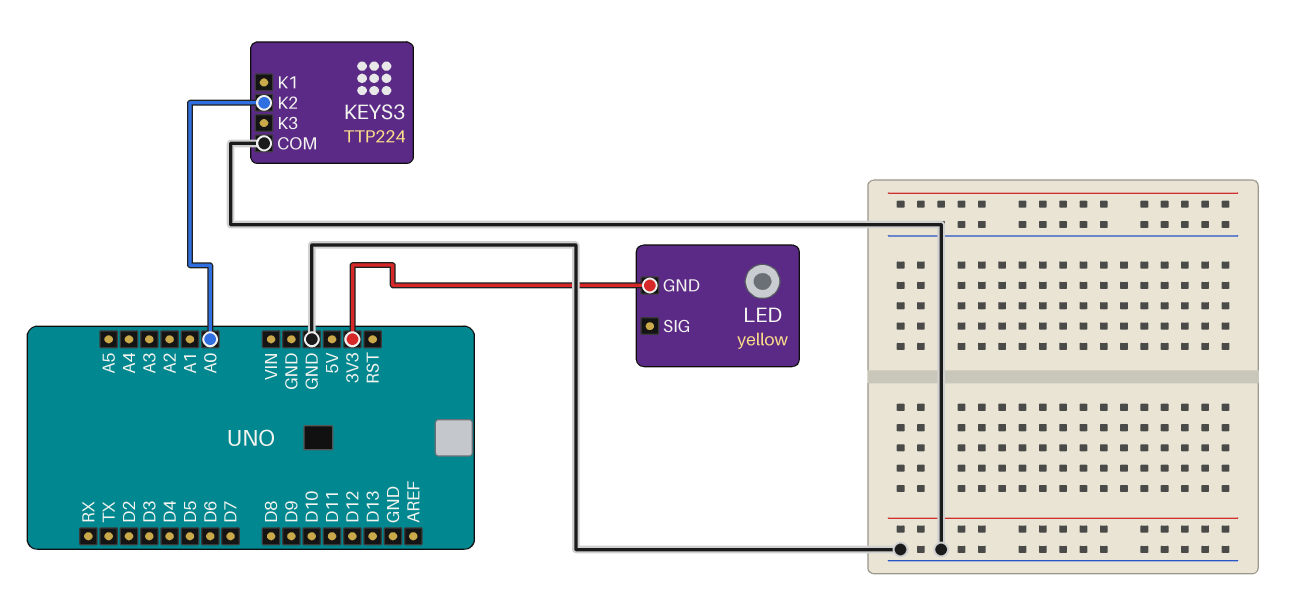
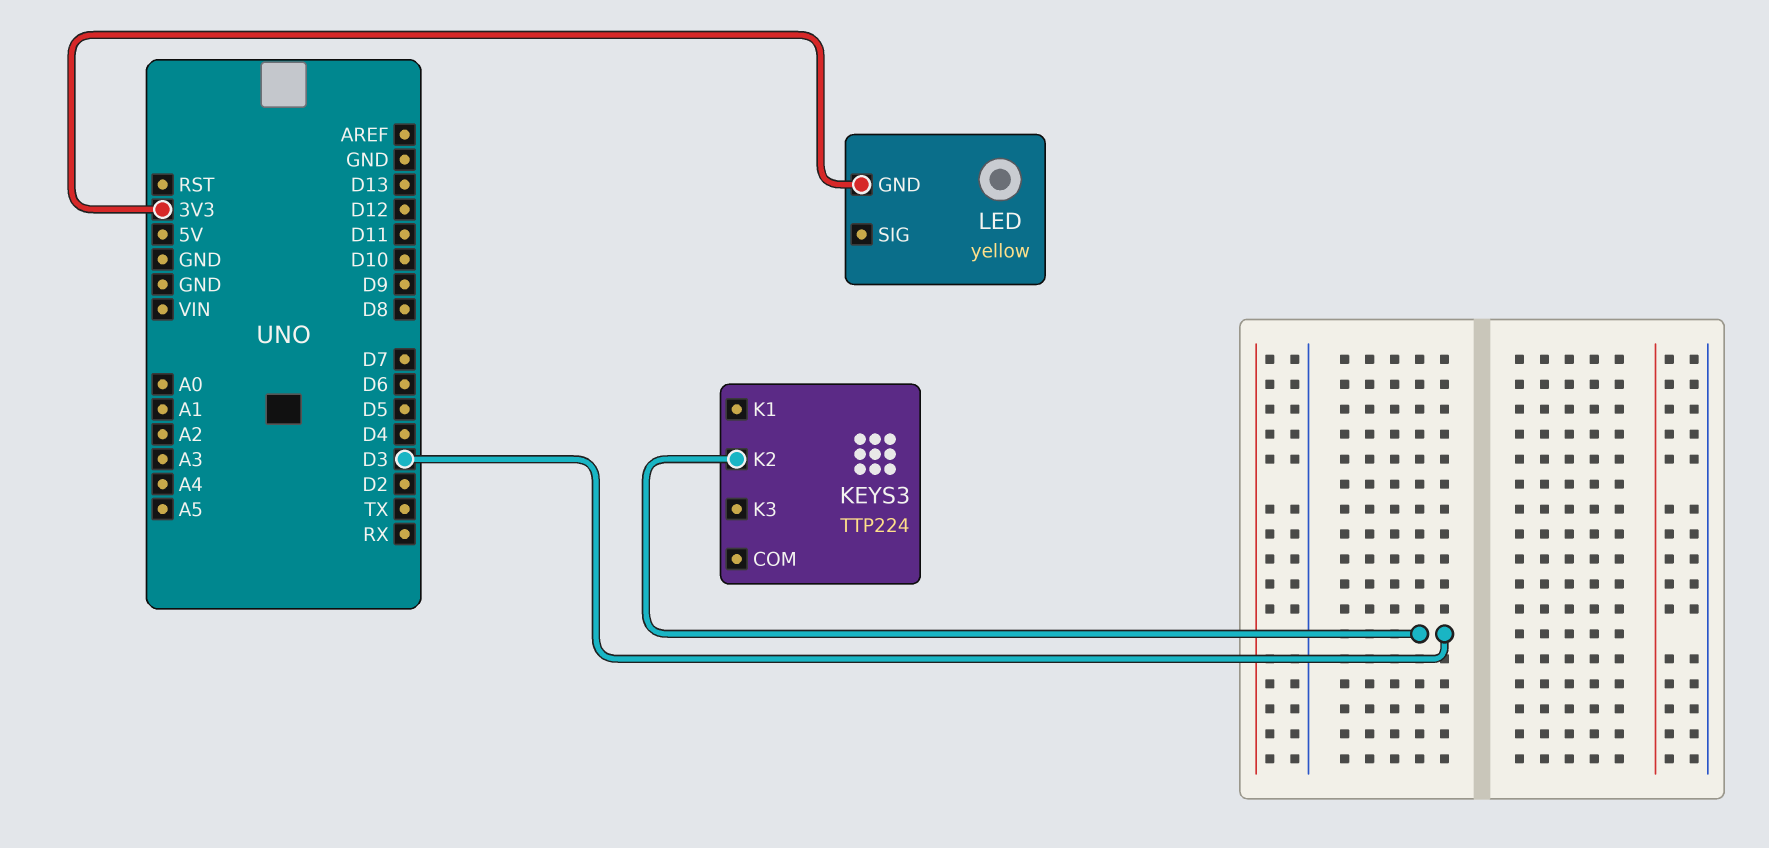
KEYS3 pin COM: GND -> none
KEYS3 pin K2: A0 -> D3

